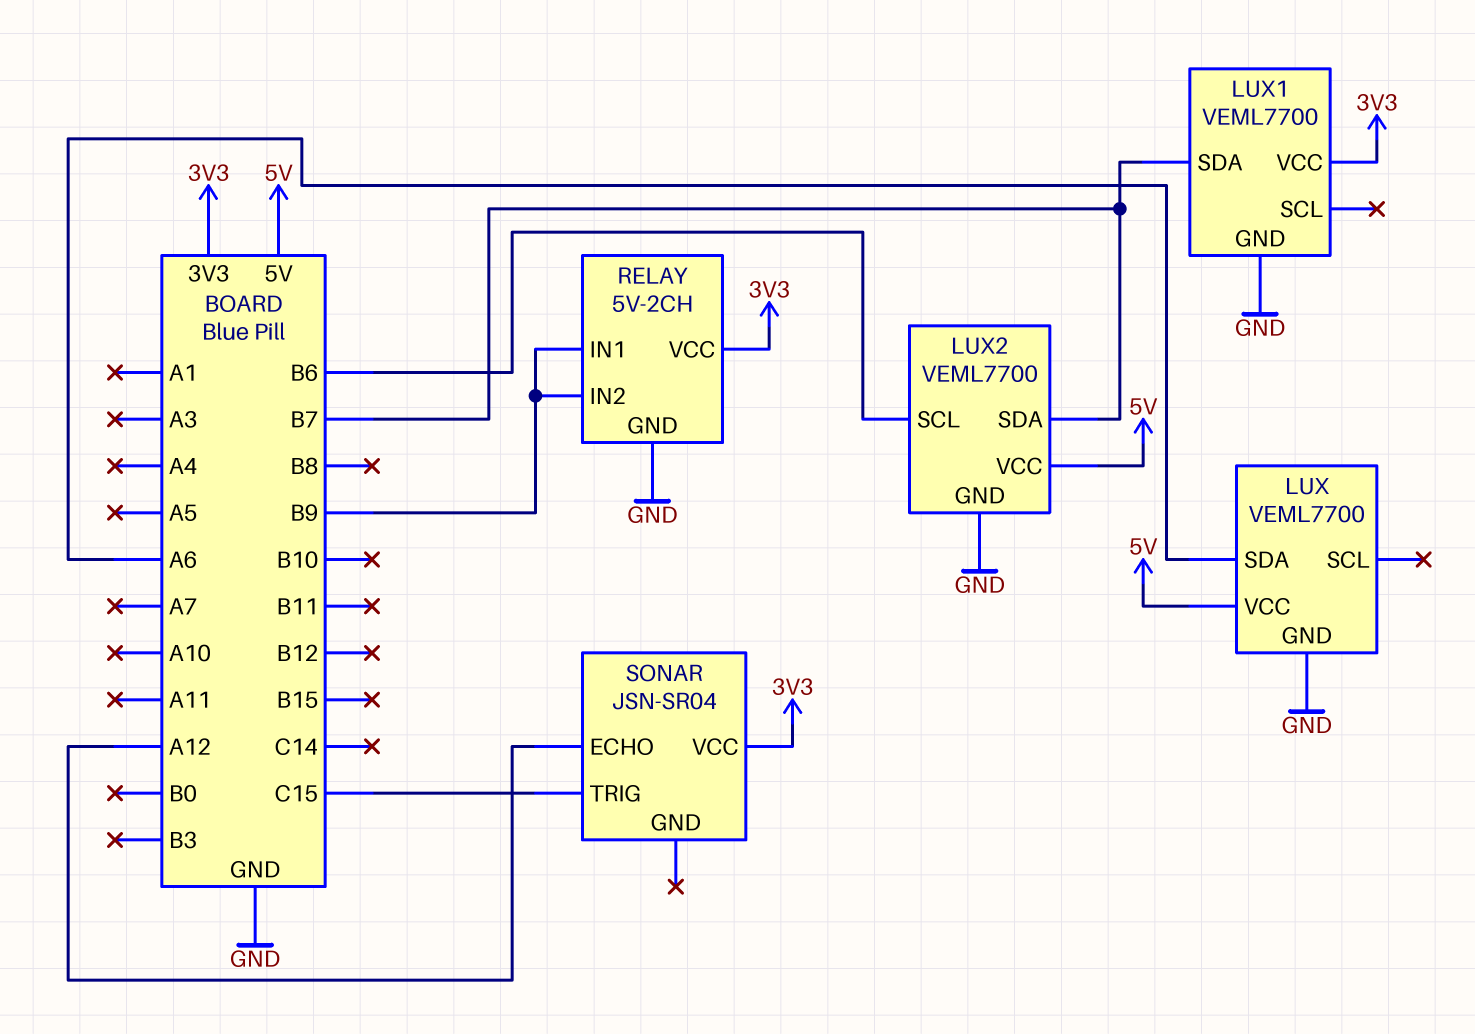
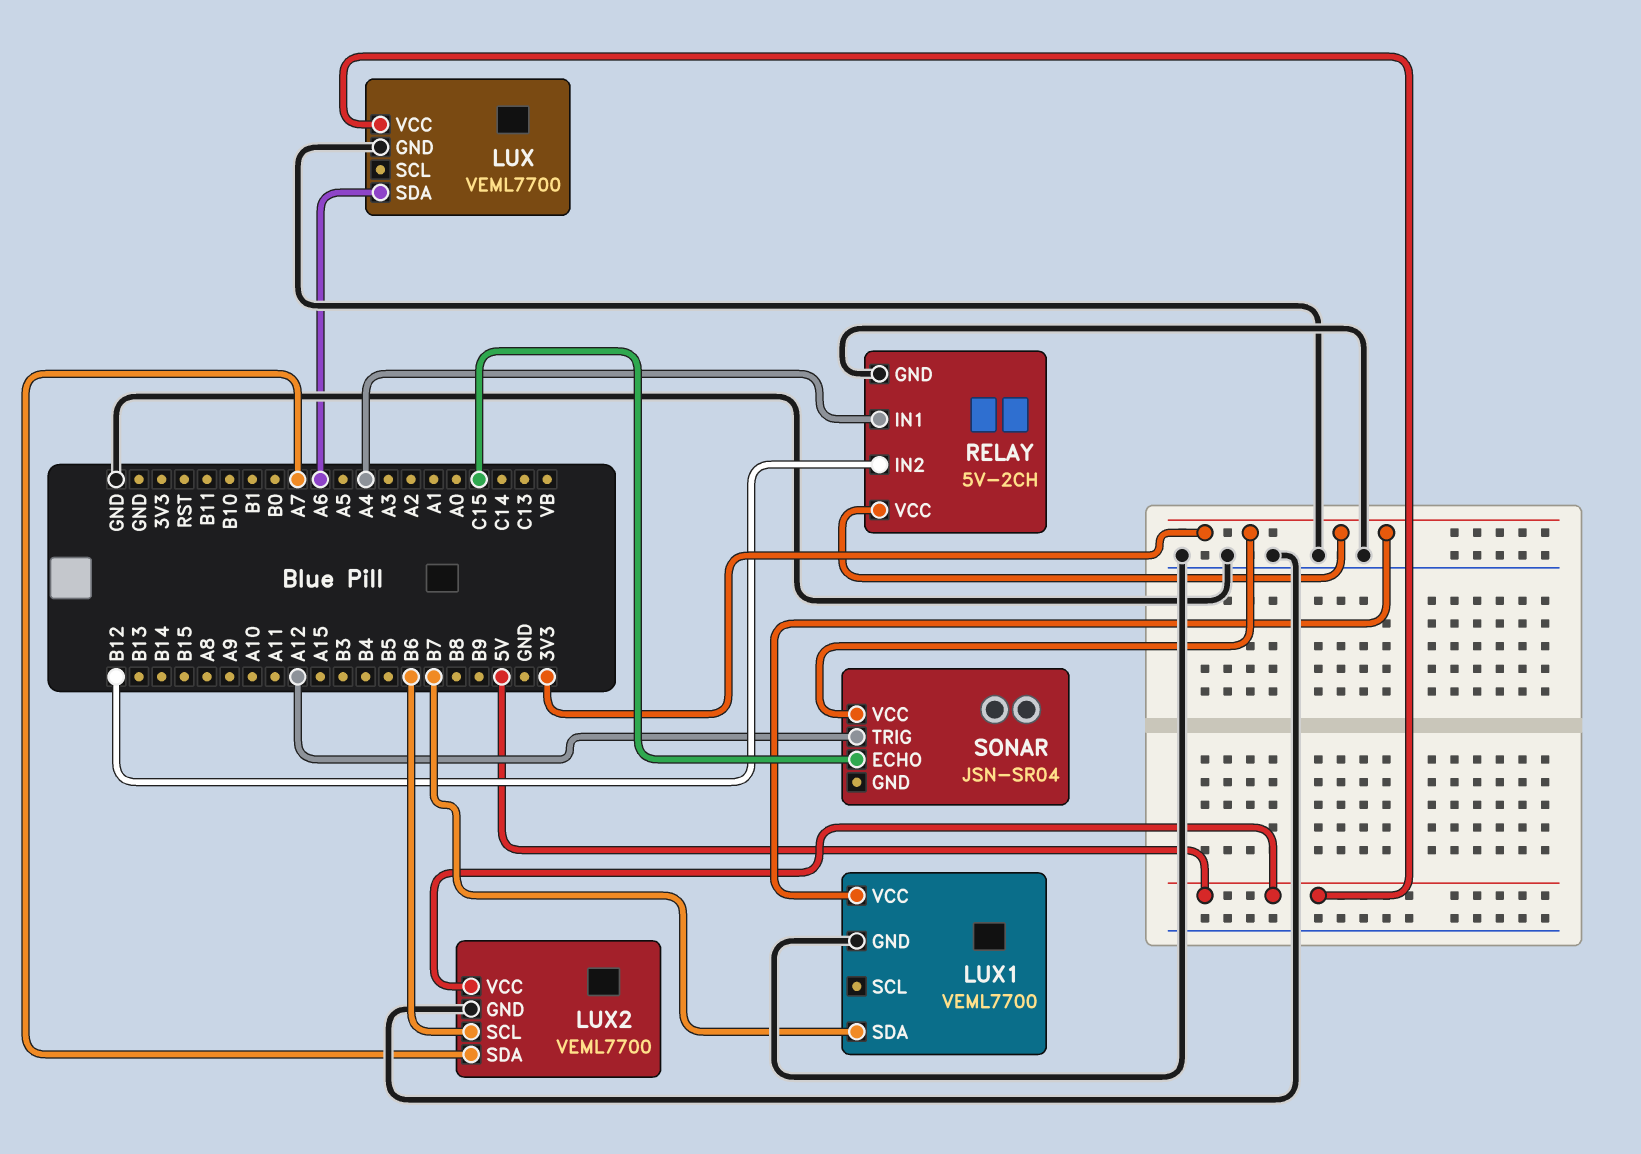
LUX2 pin SDA: B7 -> A7
RELAY pin IN1: B9 -> A4
RELAY pin IN2: B9 -> B12
SONAR pin ECHO: A12 -> C15
SONAR pin TRIG: C15 -> A12

